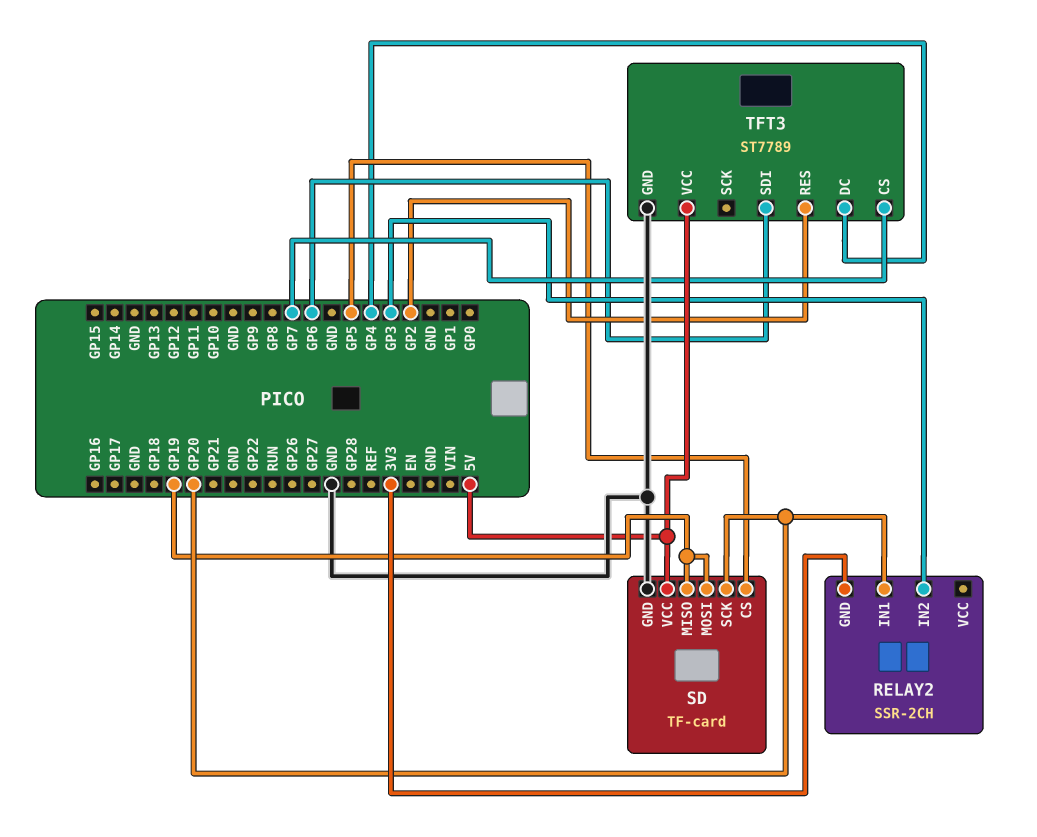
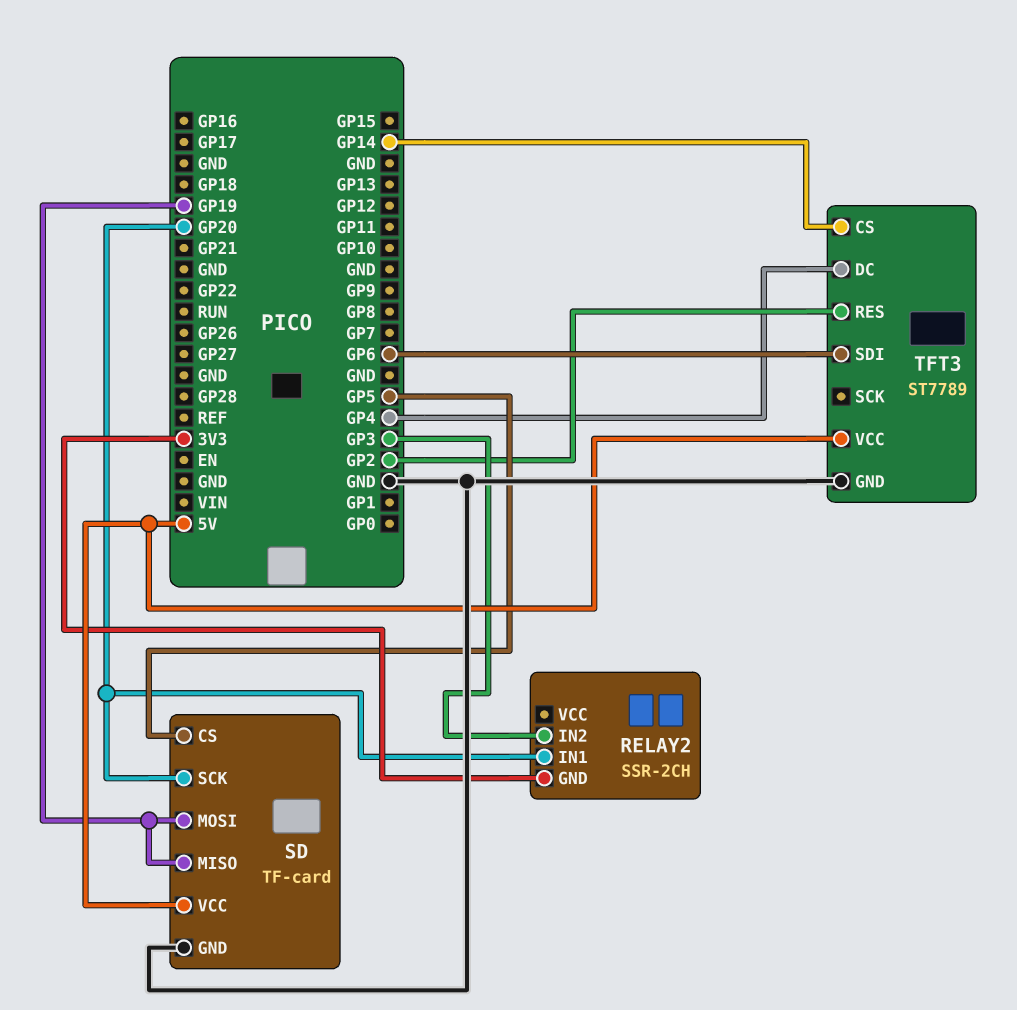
TFT3 pin CS: GP7 -> GP14

